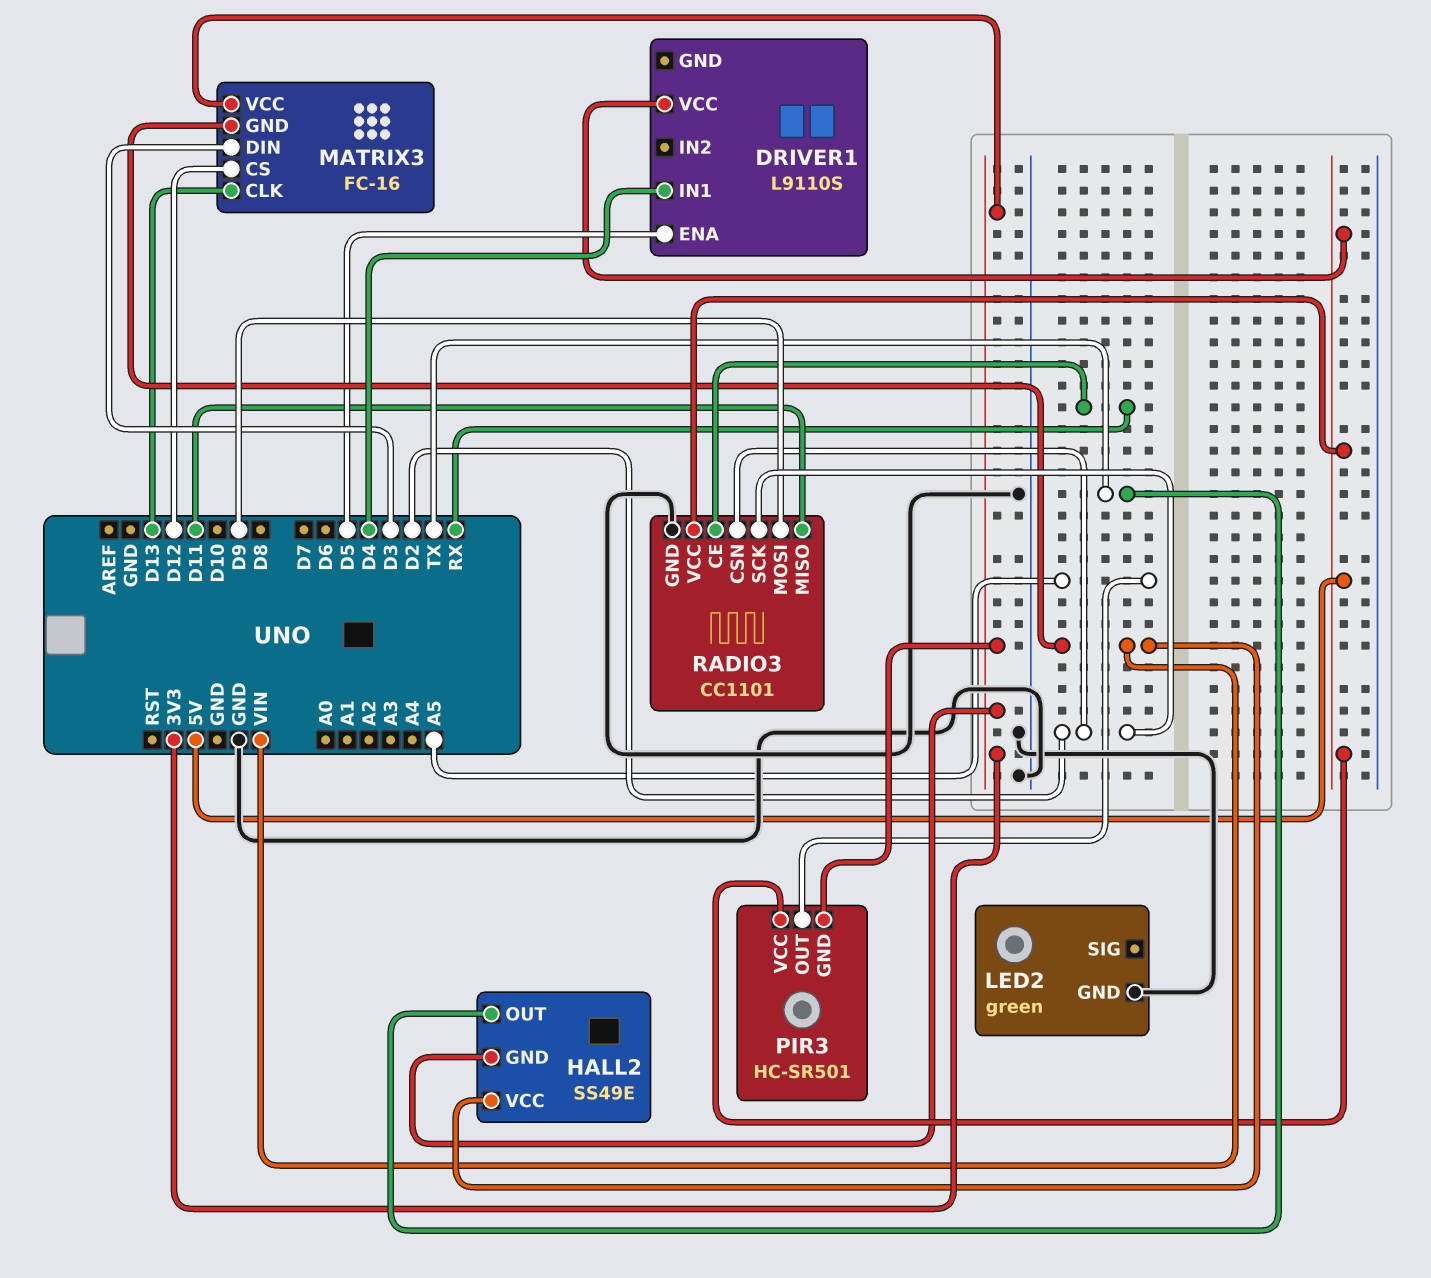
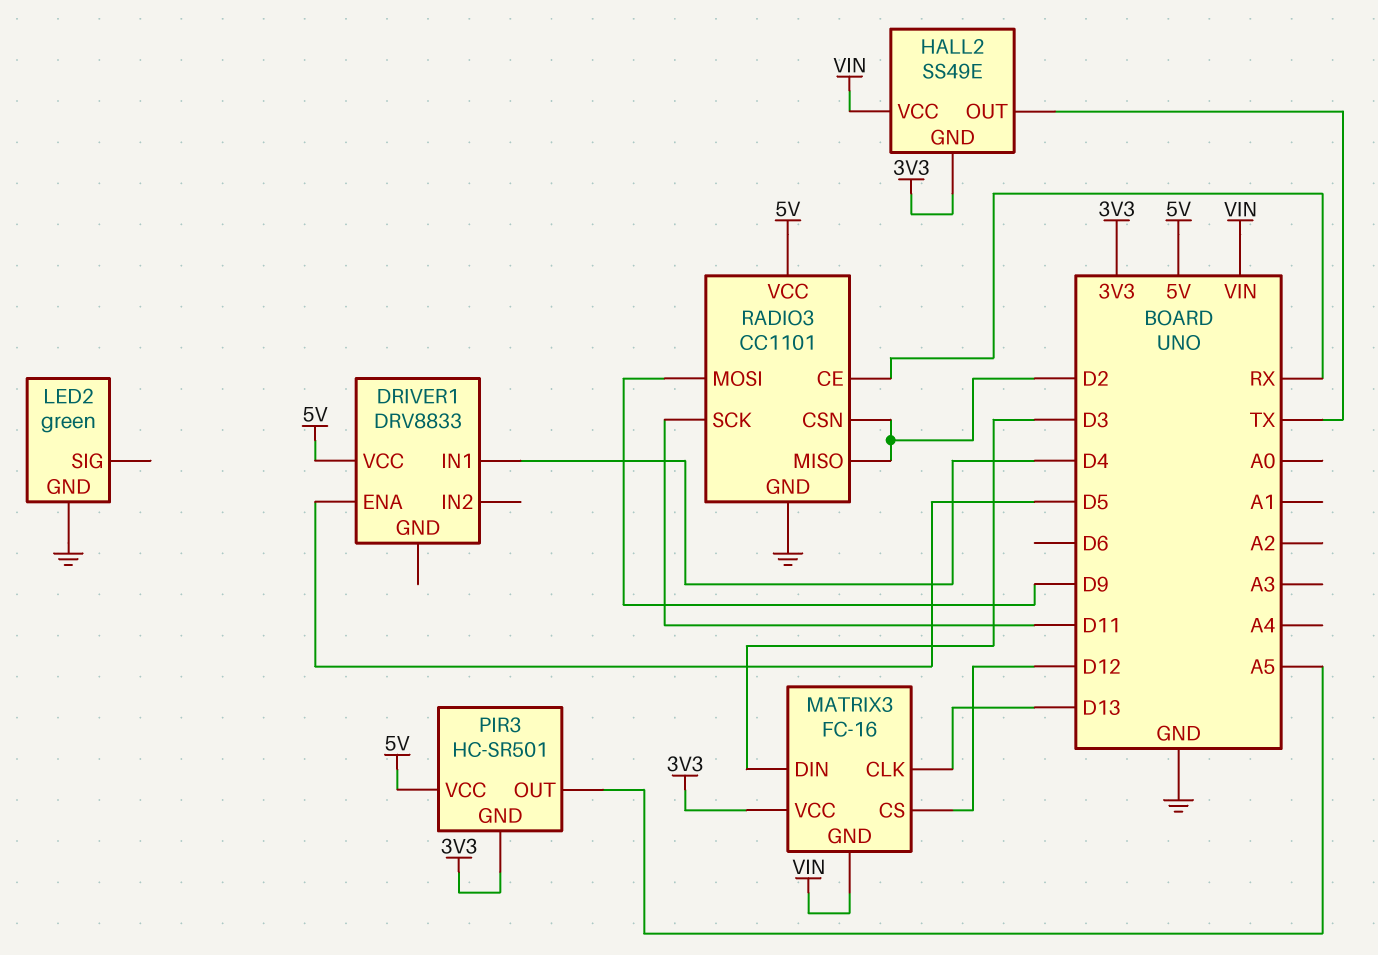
DRIVER1: L9110S -> DRV8833
RADIO3 pin MISO: D11 -> D2
RADIO3 pin SCK: D2 -> D11

